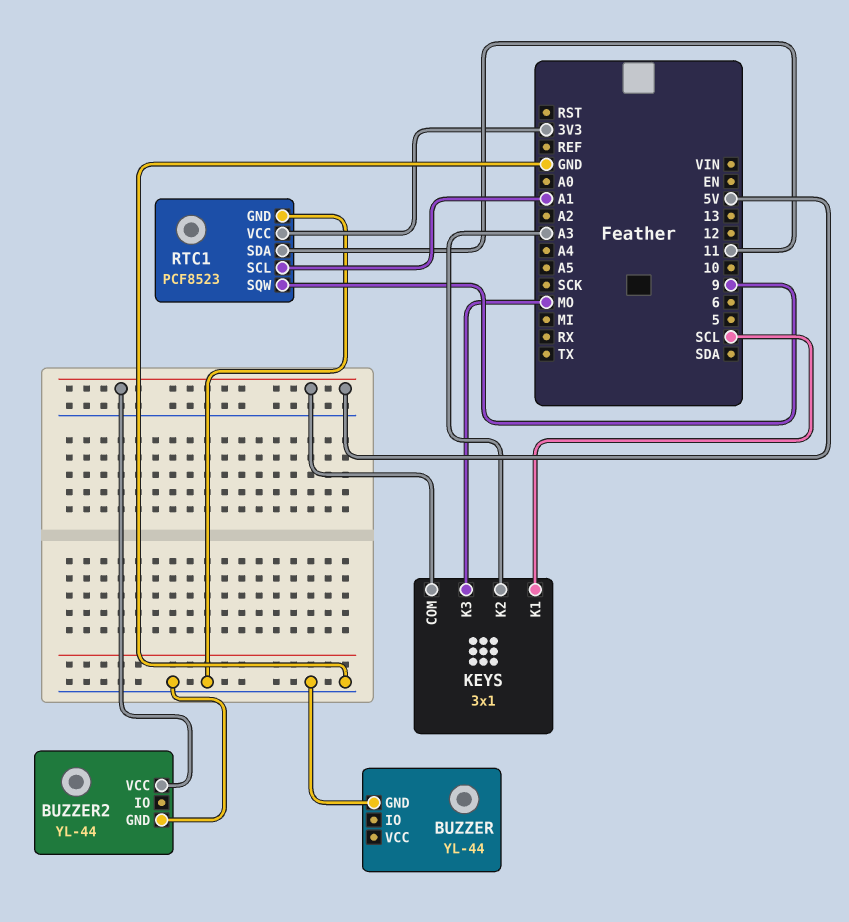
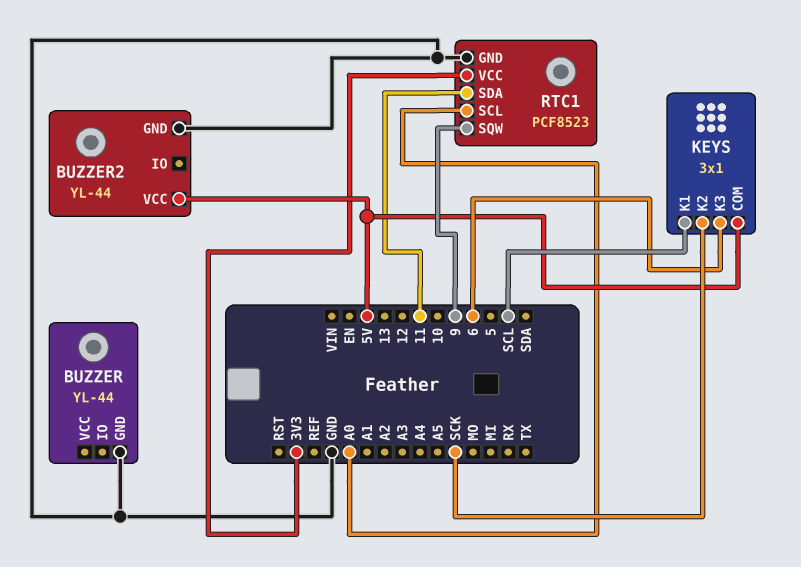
KEYS pin K2: A3 -> SCK
KEYS pin K3: MO -> 6
RTC1 pin SCL: A1 -> A0

